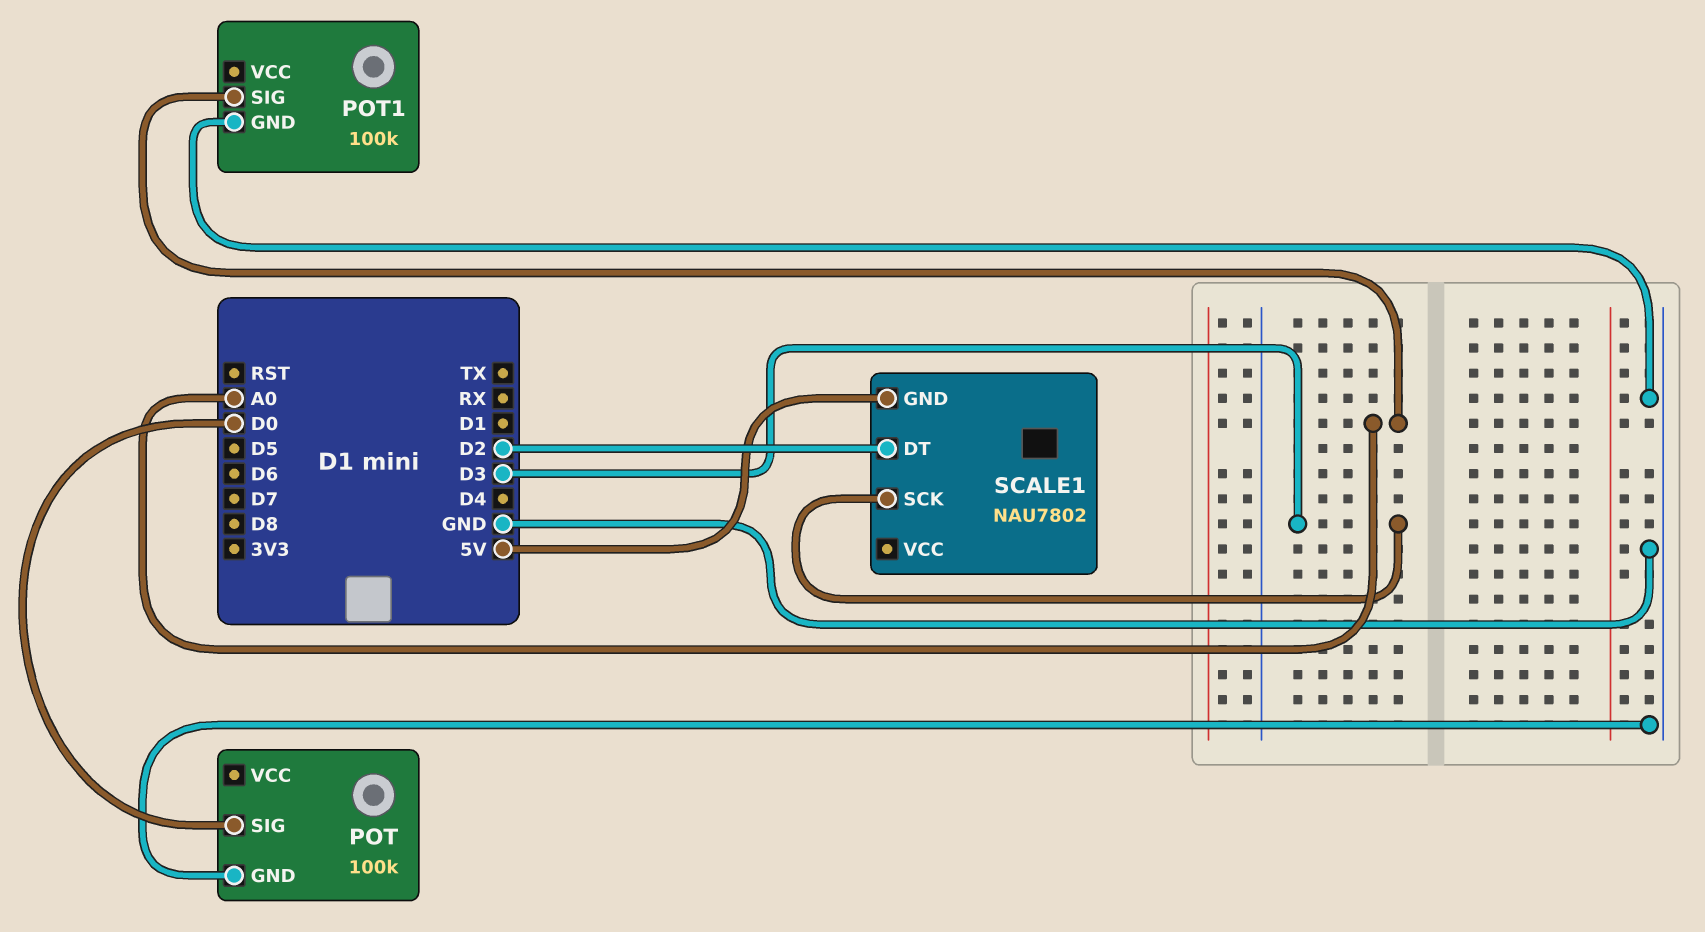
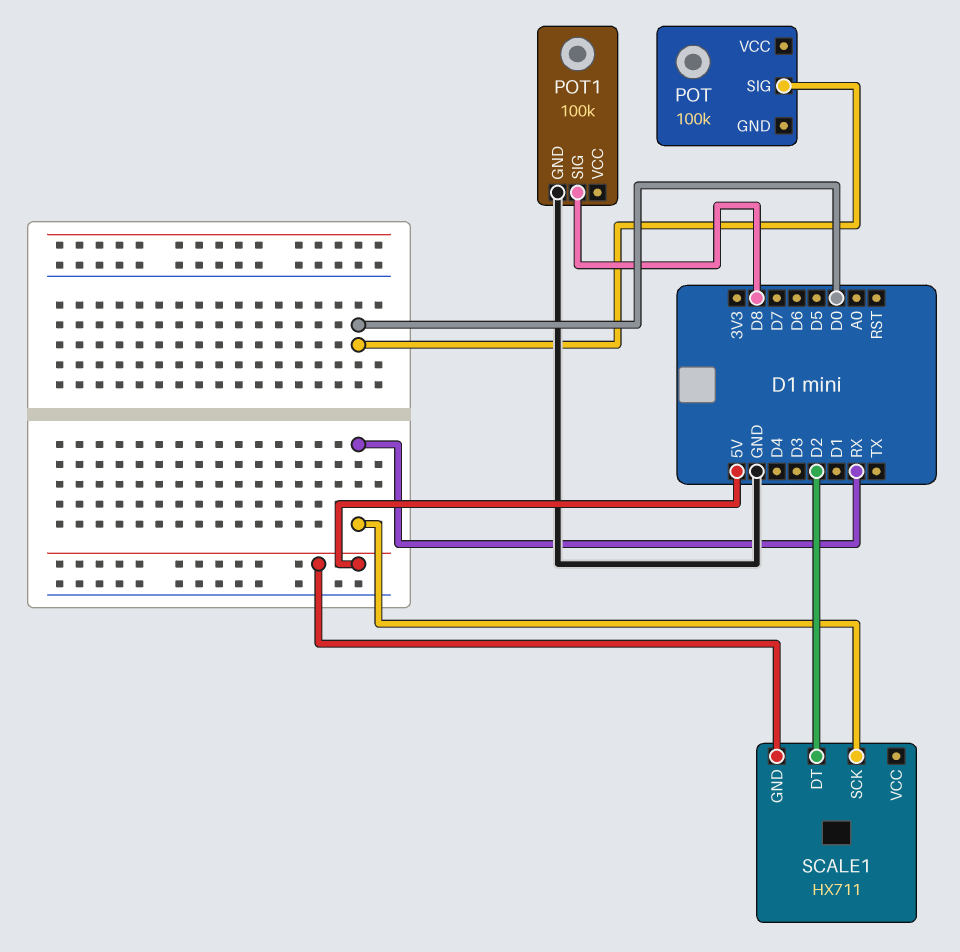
POT pin GND: GND -> none
POT1 pin SIG: A0 -> D8
SCALE1: NAU7802 -> HX711
SCALE1 pin SCK: D3 -> RX

